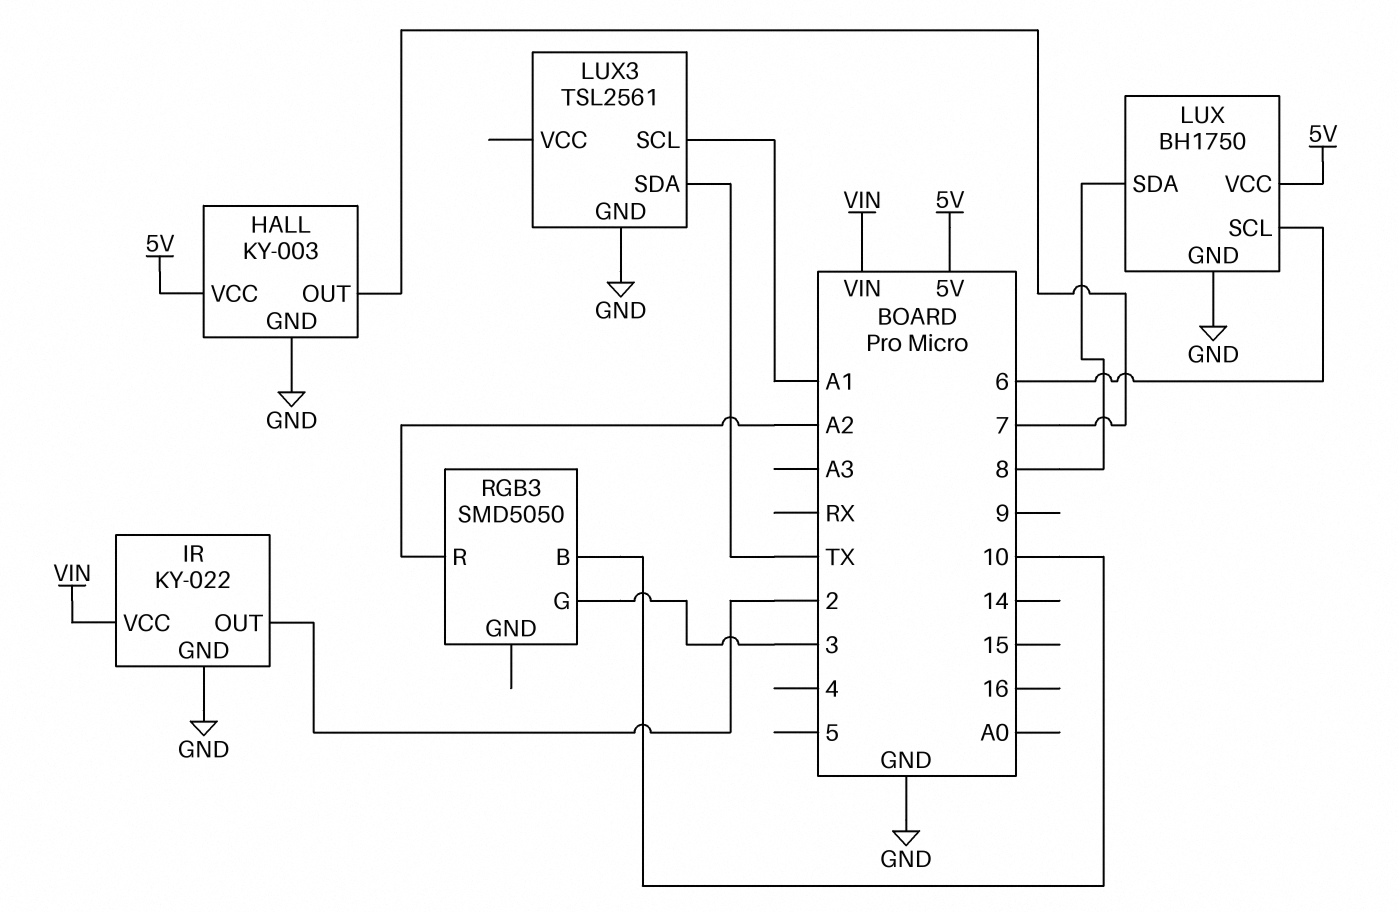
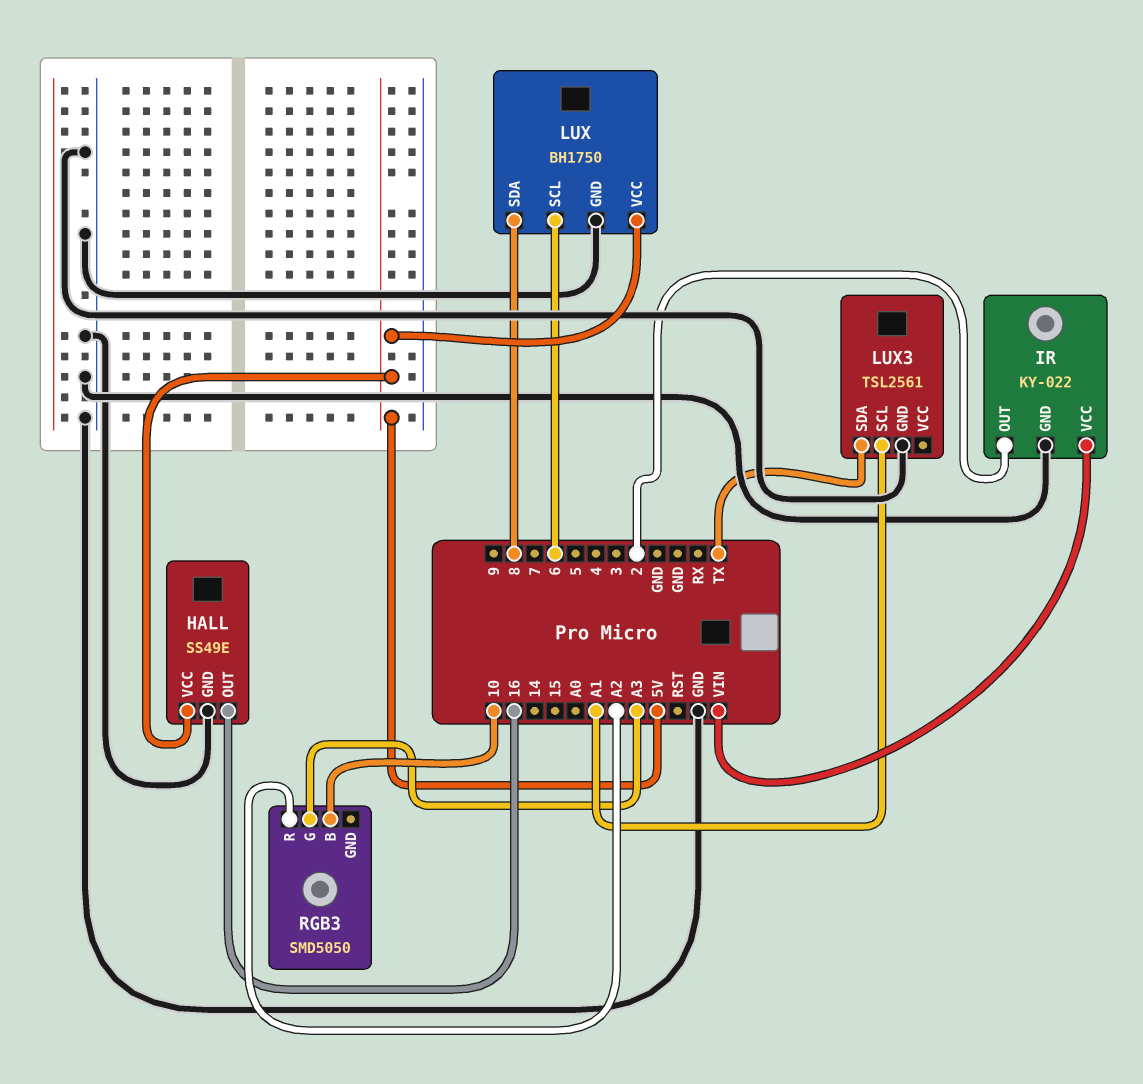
HALL: KY-003 -> SS49E
HALL pin OUT: 7 -> 16
RGB3 pin G: 3 -> A3

